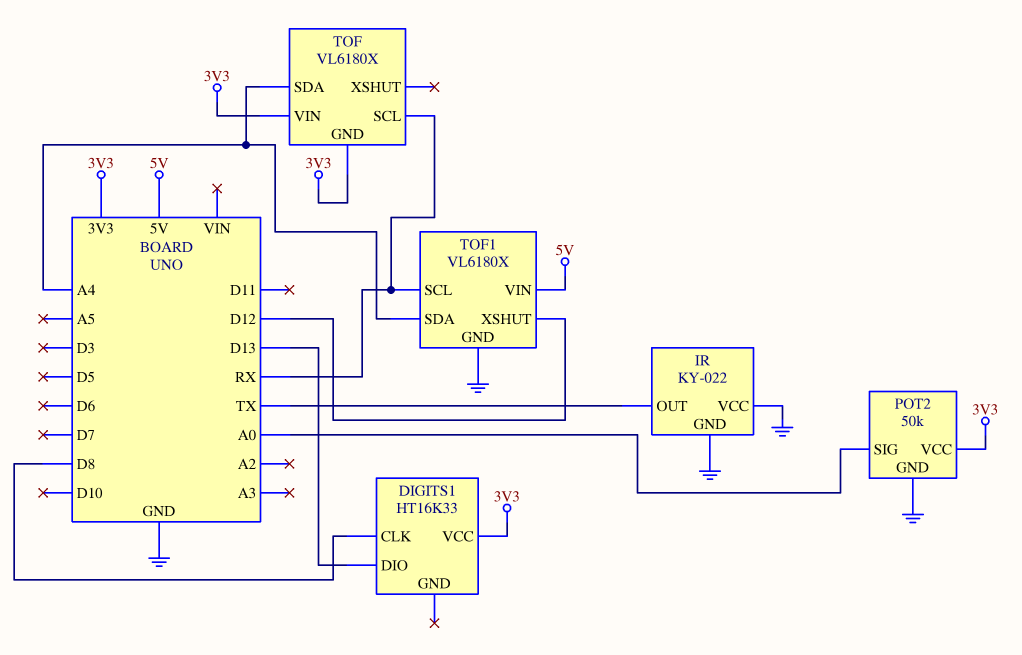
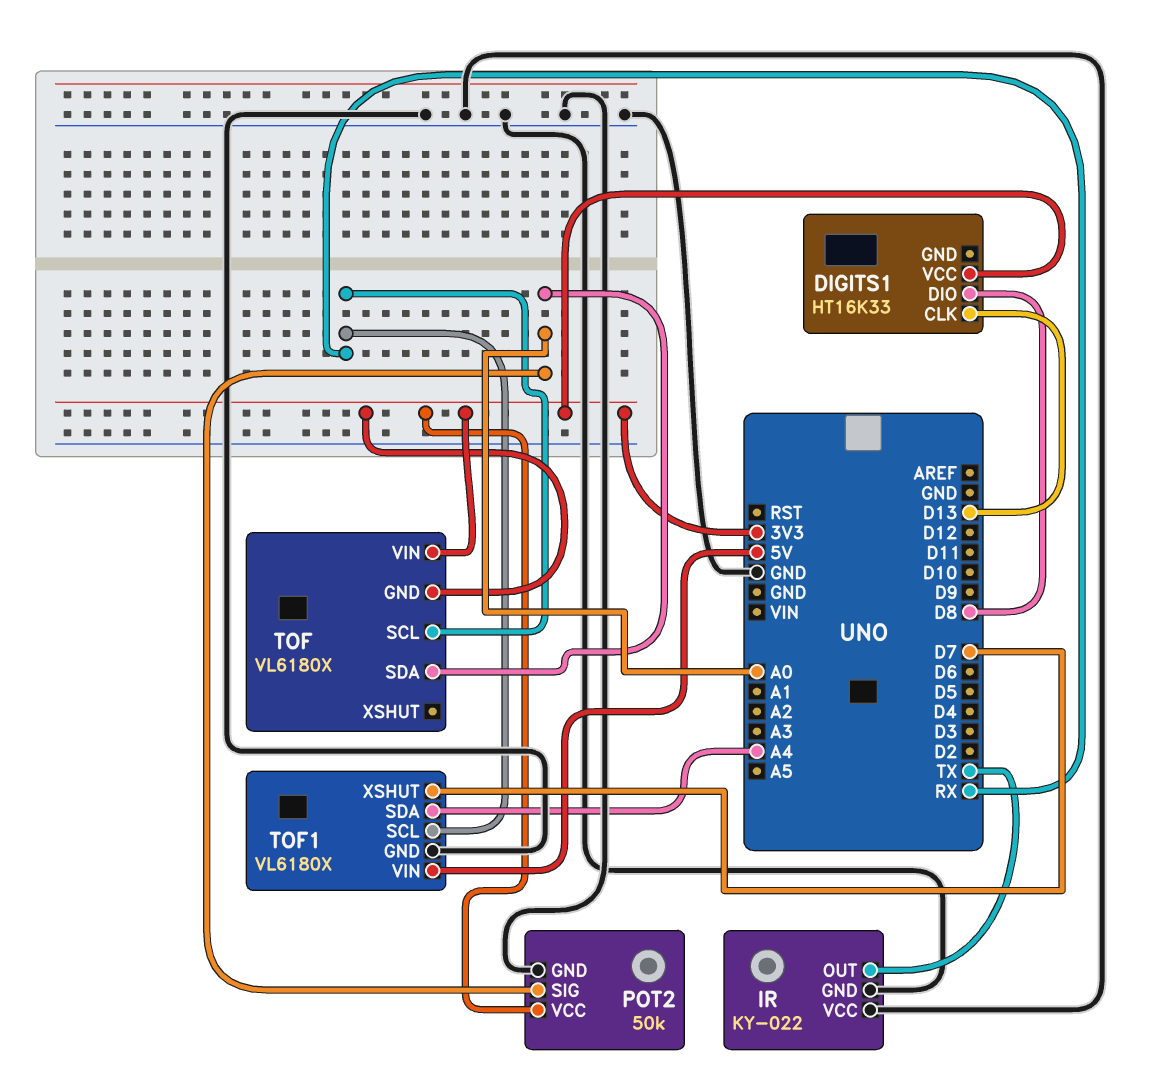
DIGITS1 pin CLK: D8 -> D13
DIGITS1 pin DIO: D13 -> D8
TOF pin SDA: A4 -> A0
TOF1 pin XSHUT: D12 -> D7

